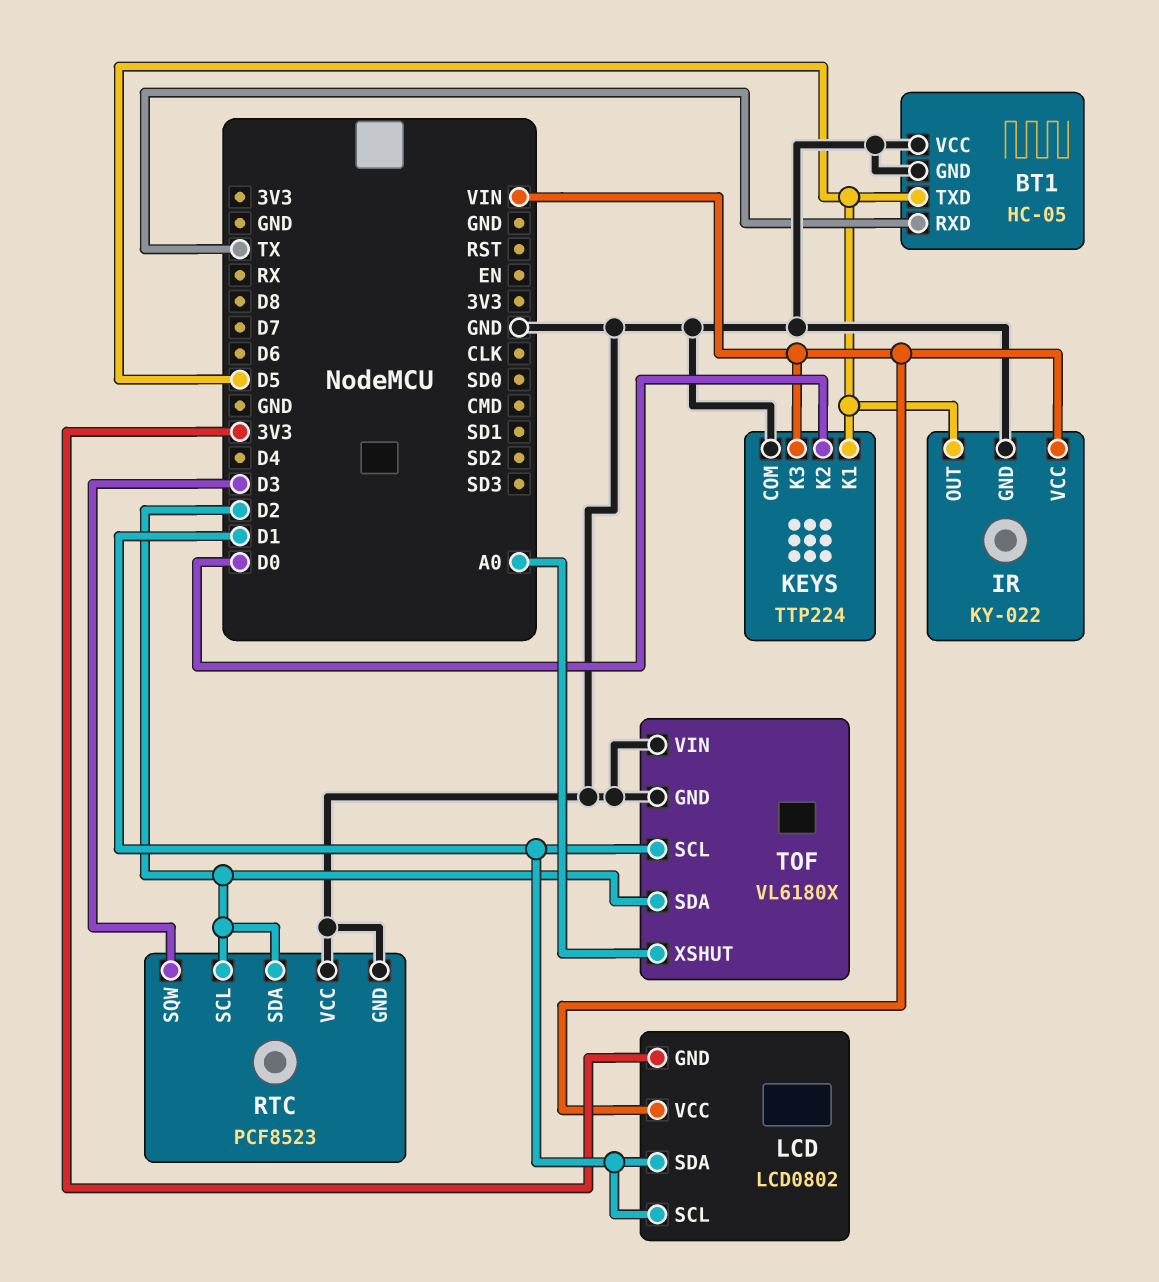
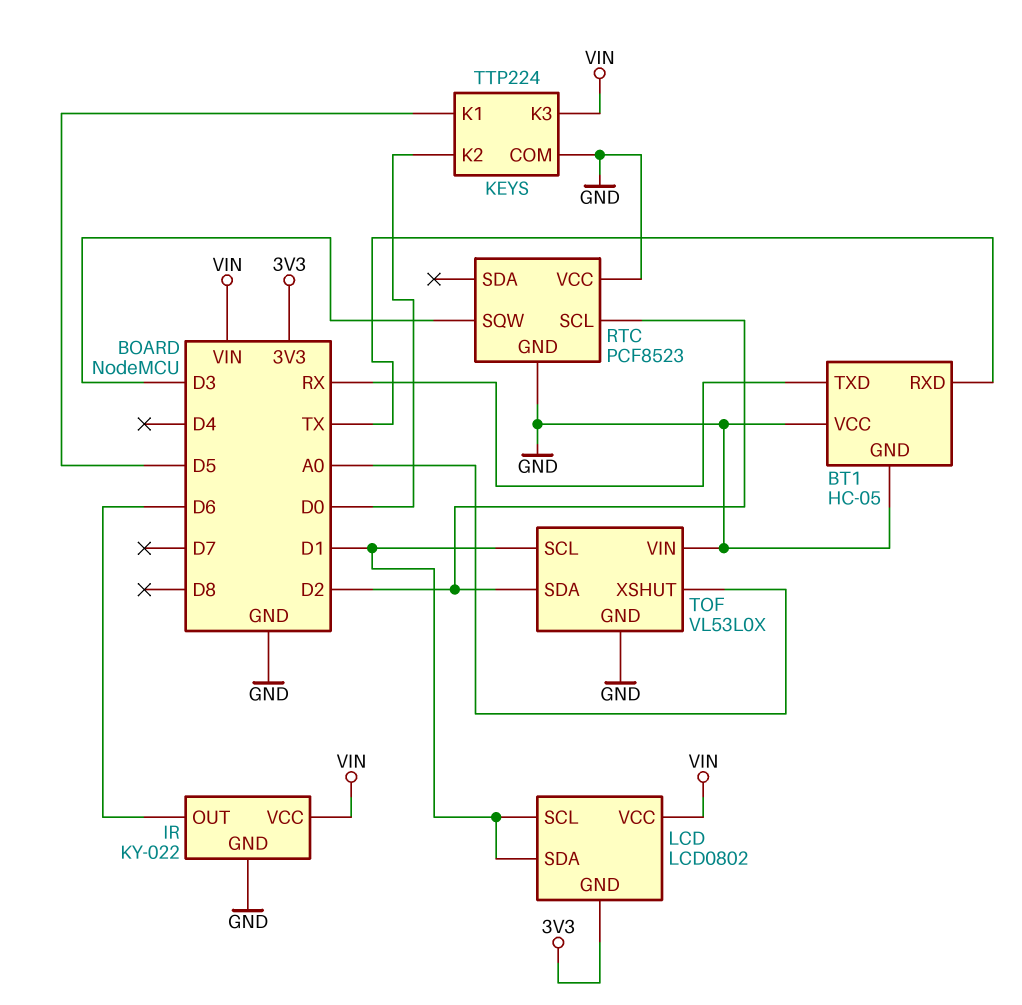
BT1 pin TXD: D5 -> RX
IR pin OUT: D5 -> D6
RTC pin SDA: D2 -> none
TOF: VL6180X -> VL53L0X

